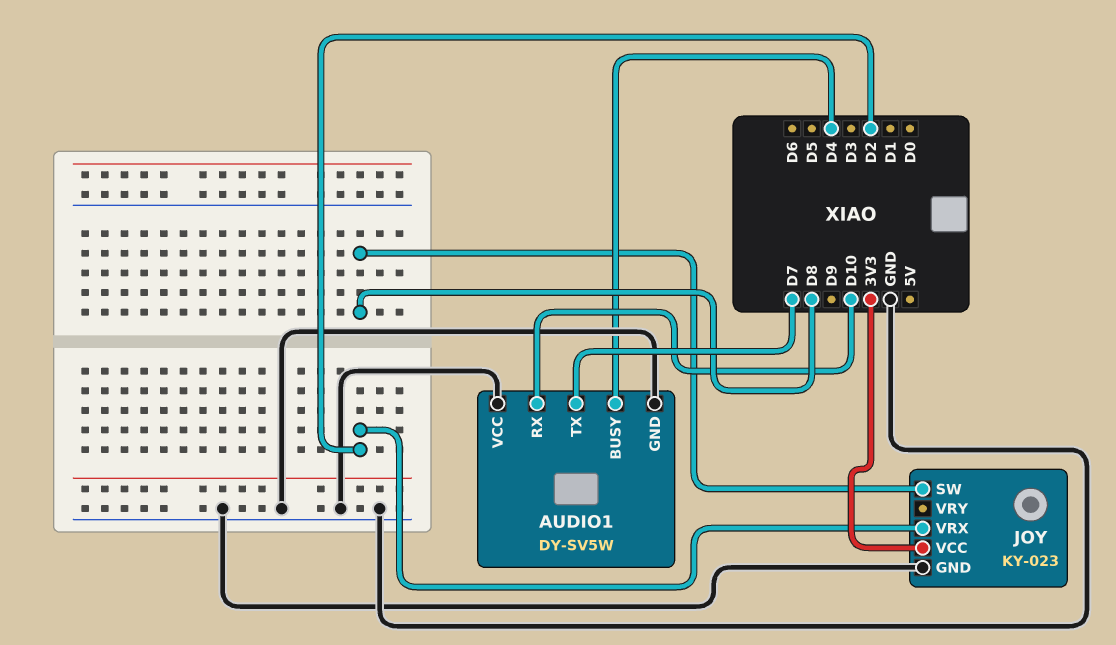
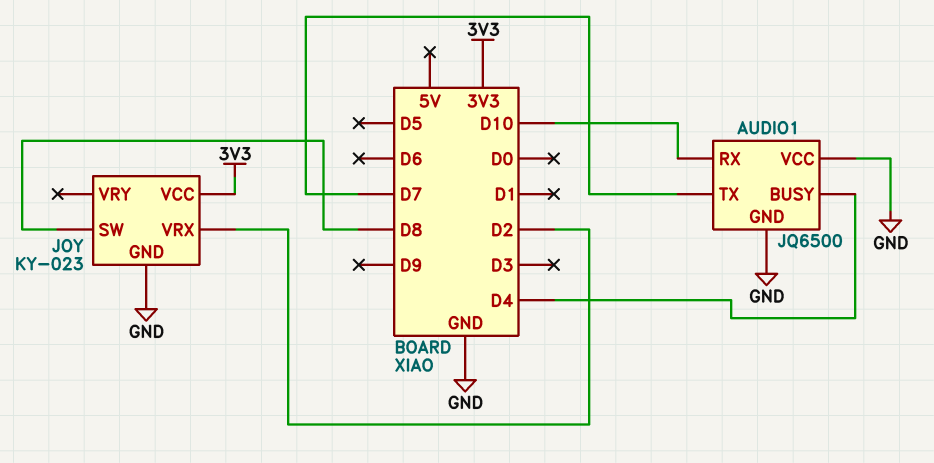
AUDIO1: DY-SV5W -> JQ6500

